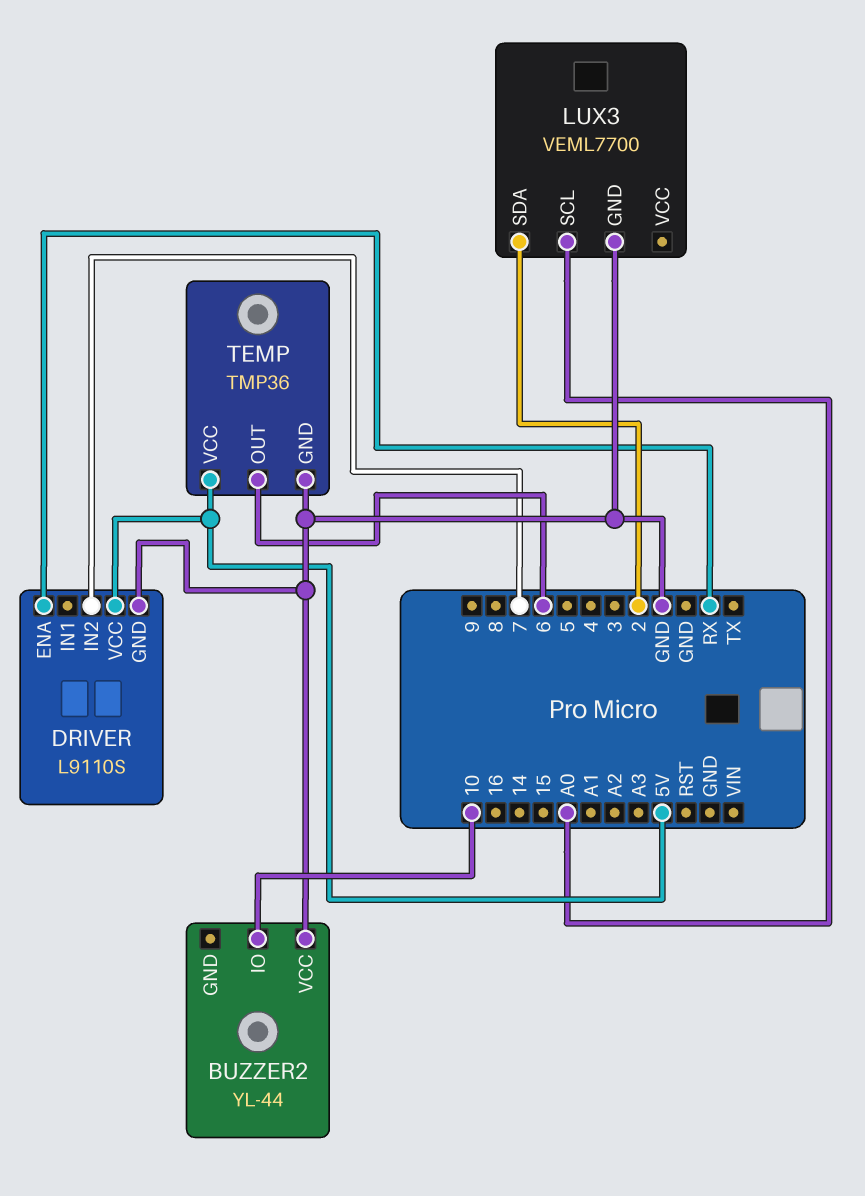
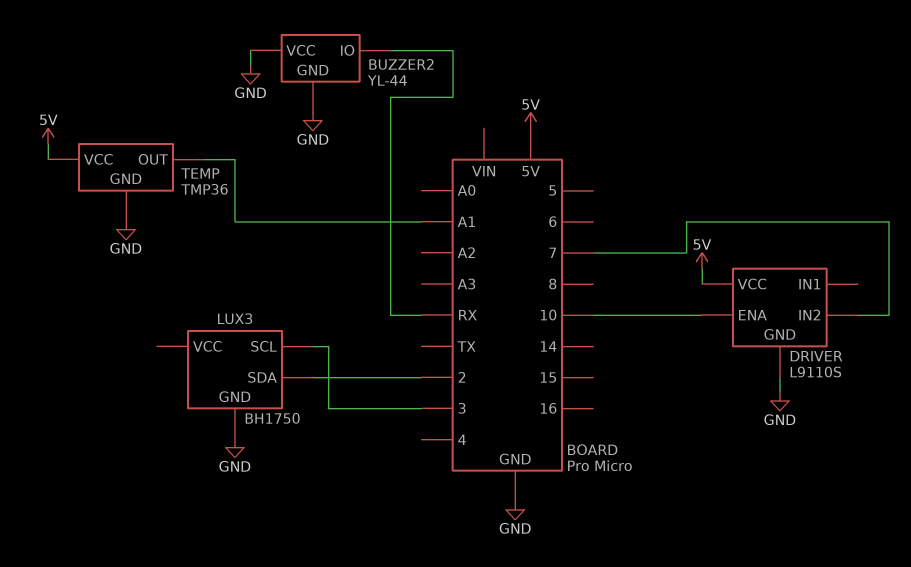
BUZZER2 pin GND: none -> GND
BUZZER2 pin IO: 10 -> RX
DRIVER pin ENA: RX -> 10
LUX3: VEML7700 -> BH1750
LUX3 pin SCL: A0 -> 3
TEMP pin OUT: 6 -> A1

